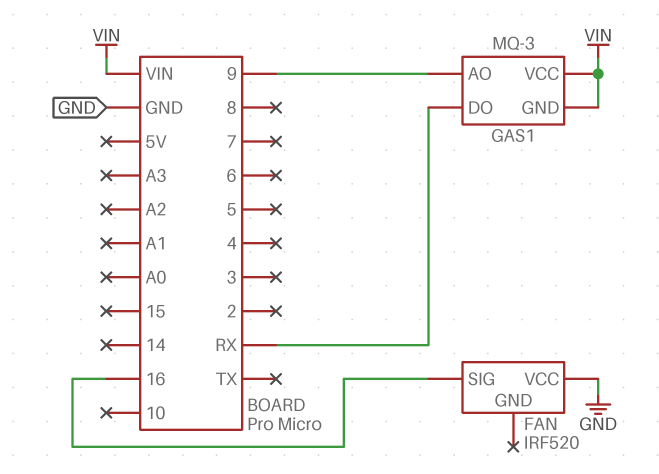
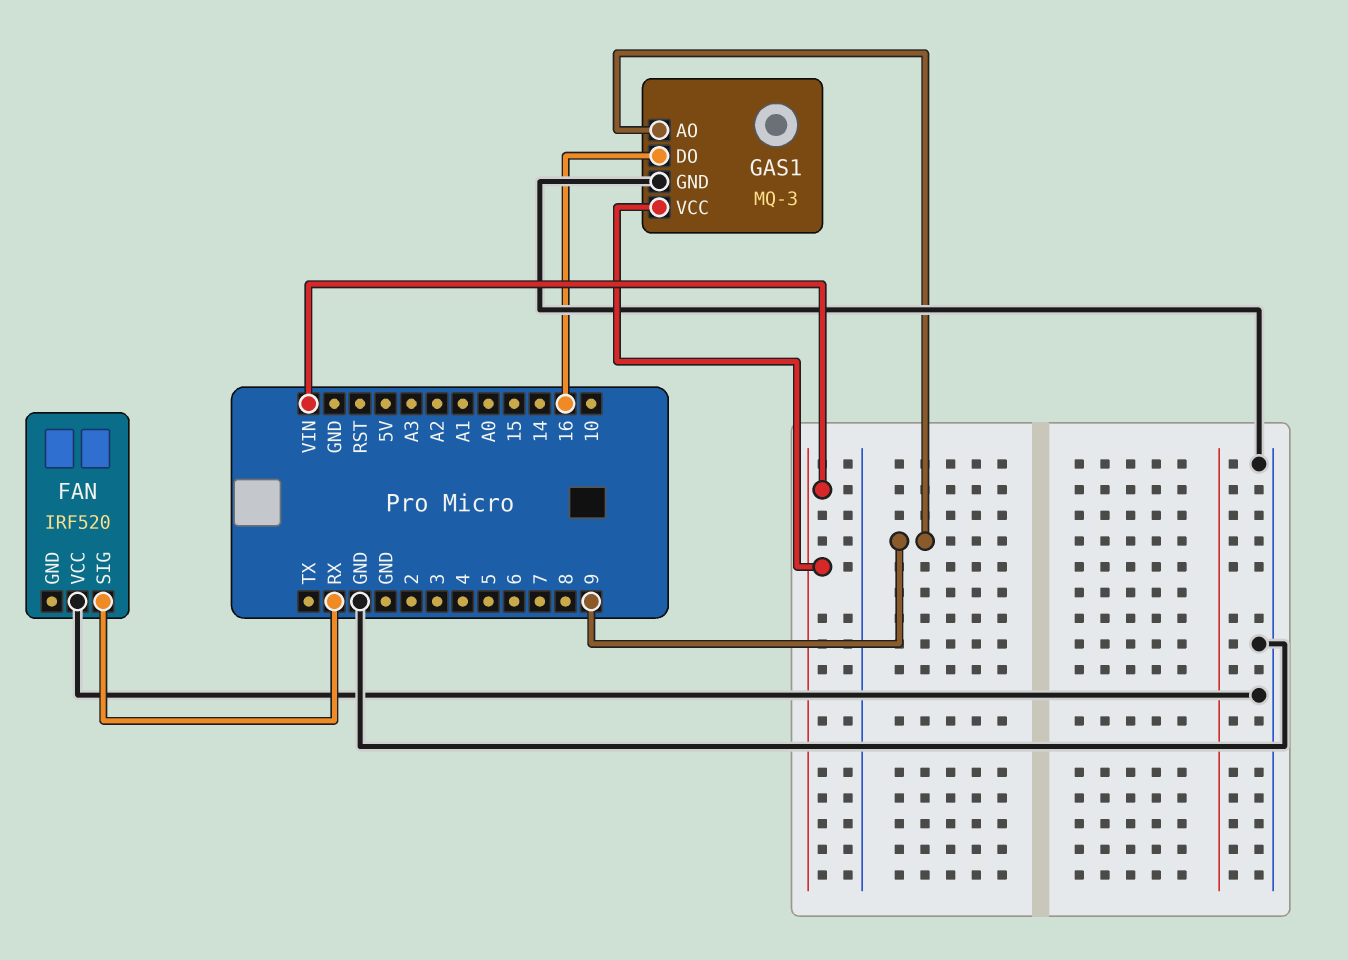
FAN pin SIG: 16 -> RX
GAS1 pin DO: RX -> 16
GAS1 pin GND: VIN -> GND

